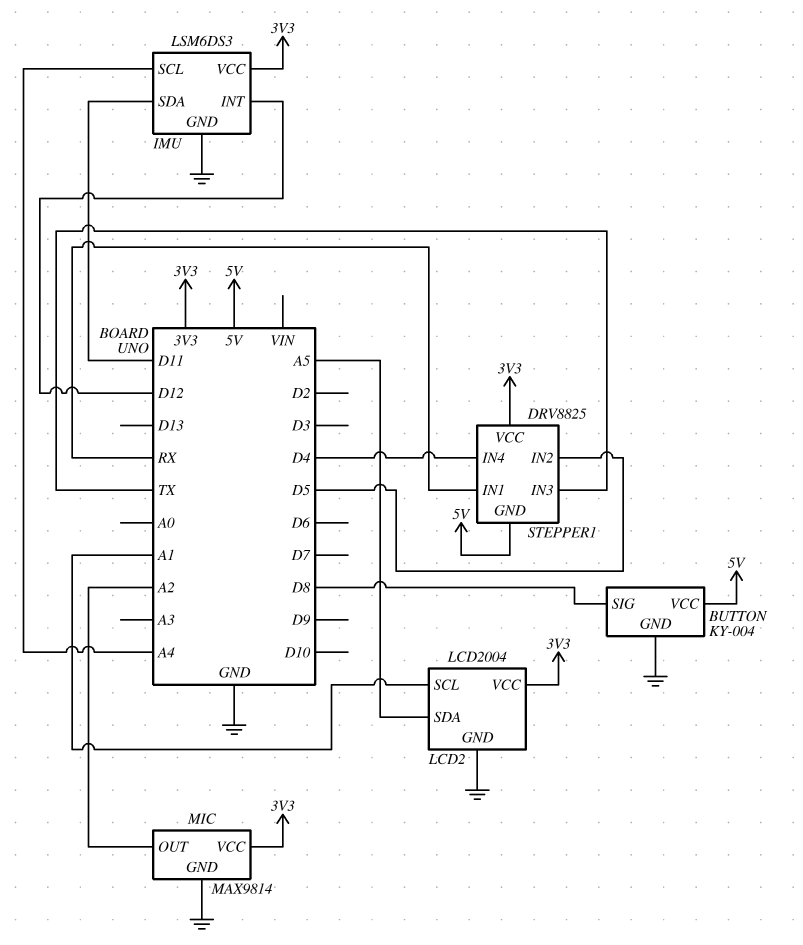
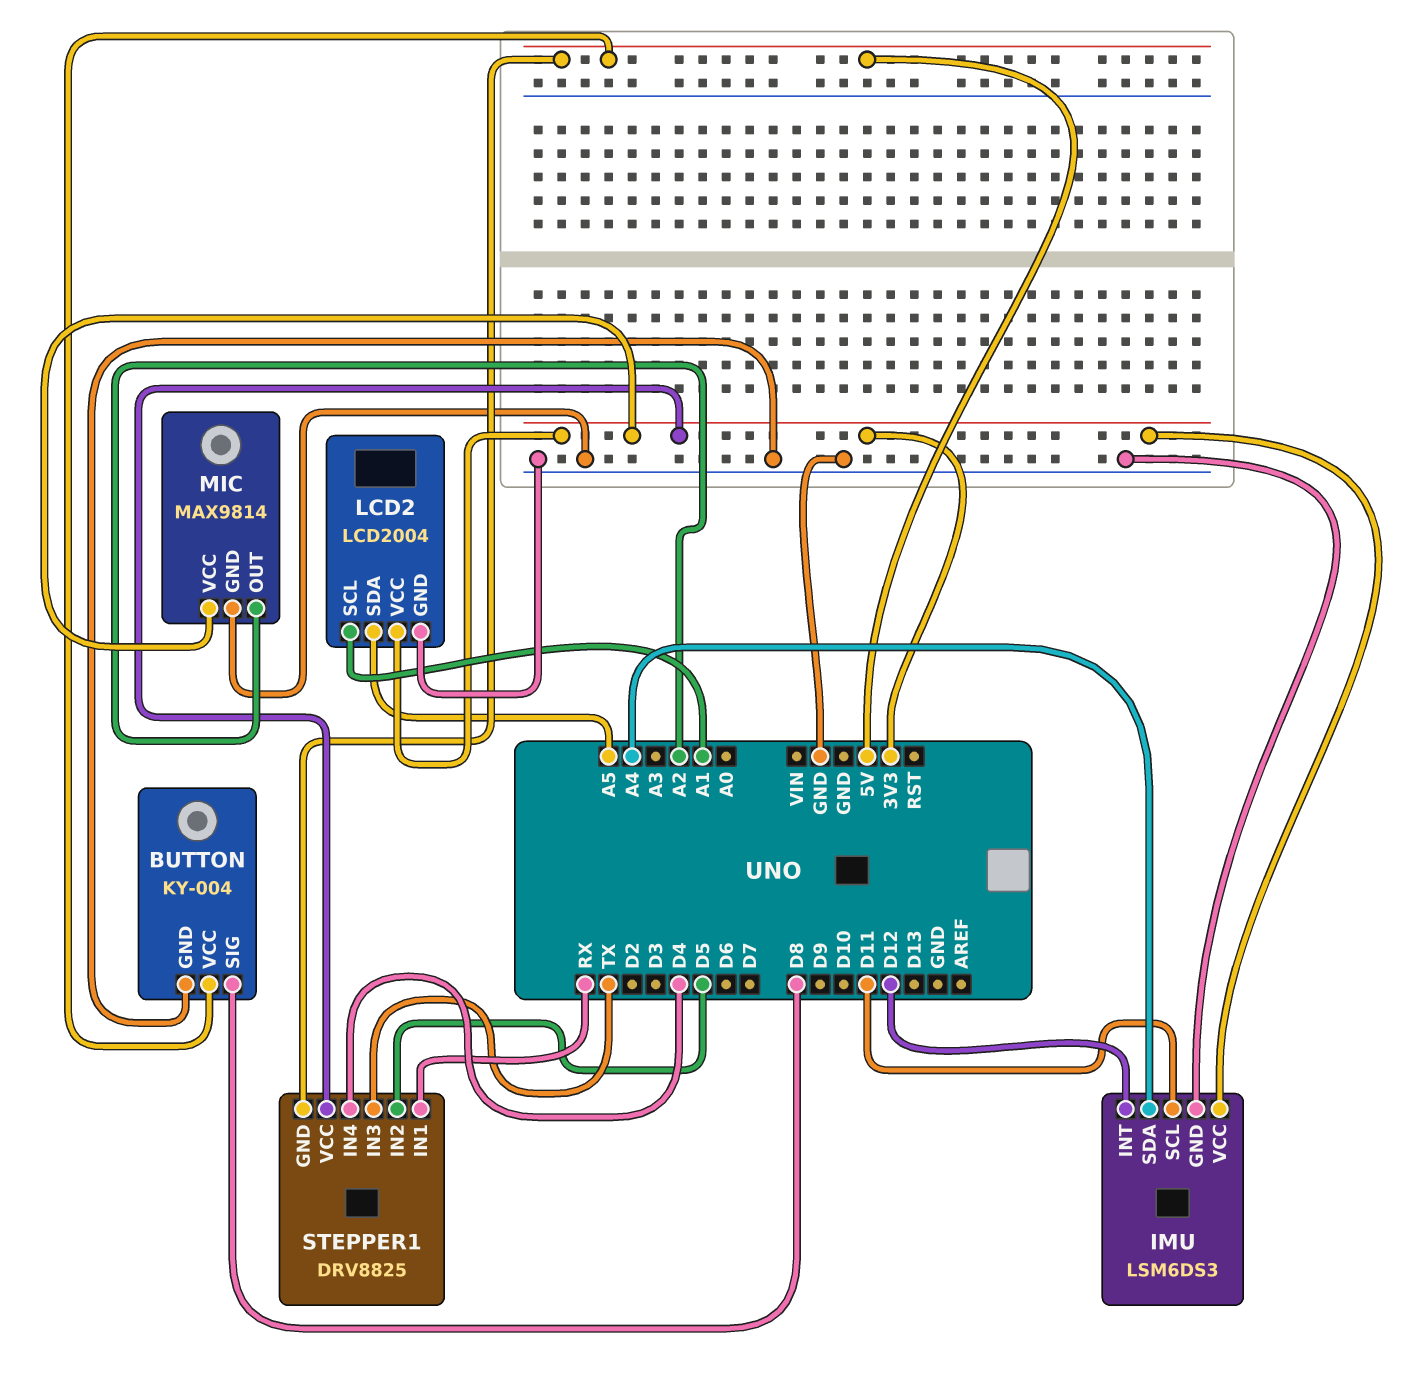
IMU pin SCL: A4 -> D11
IMU pin SDA: D11 -> A4

